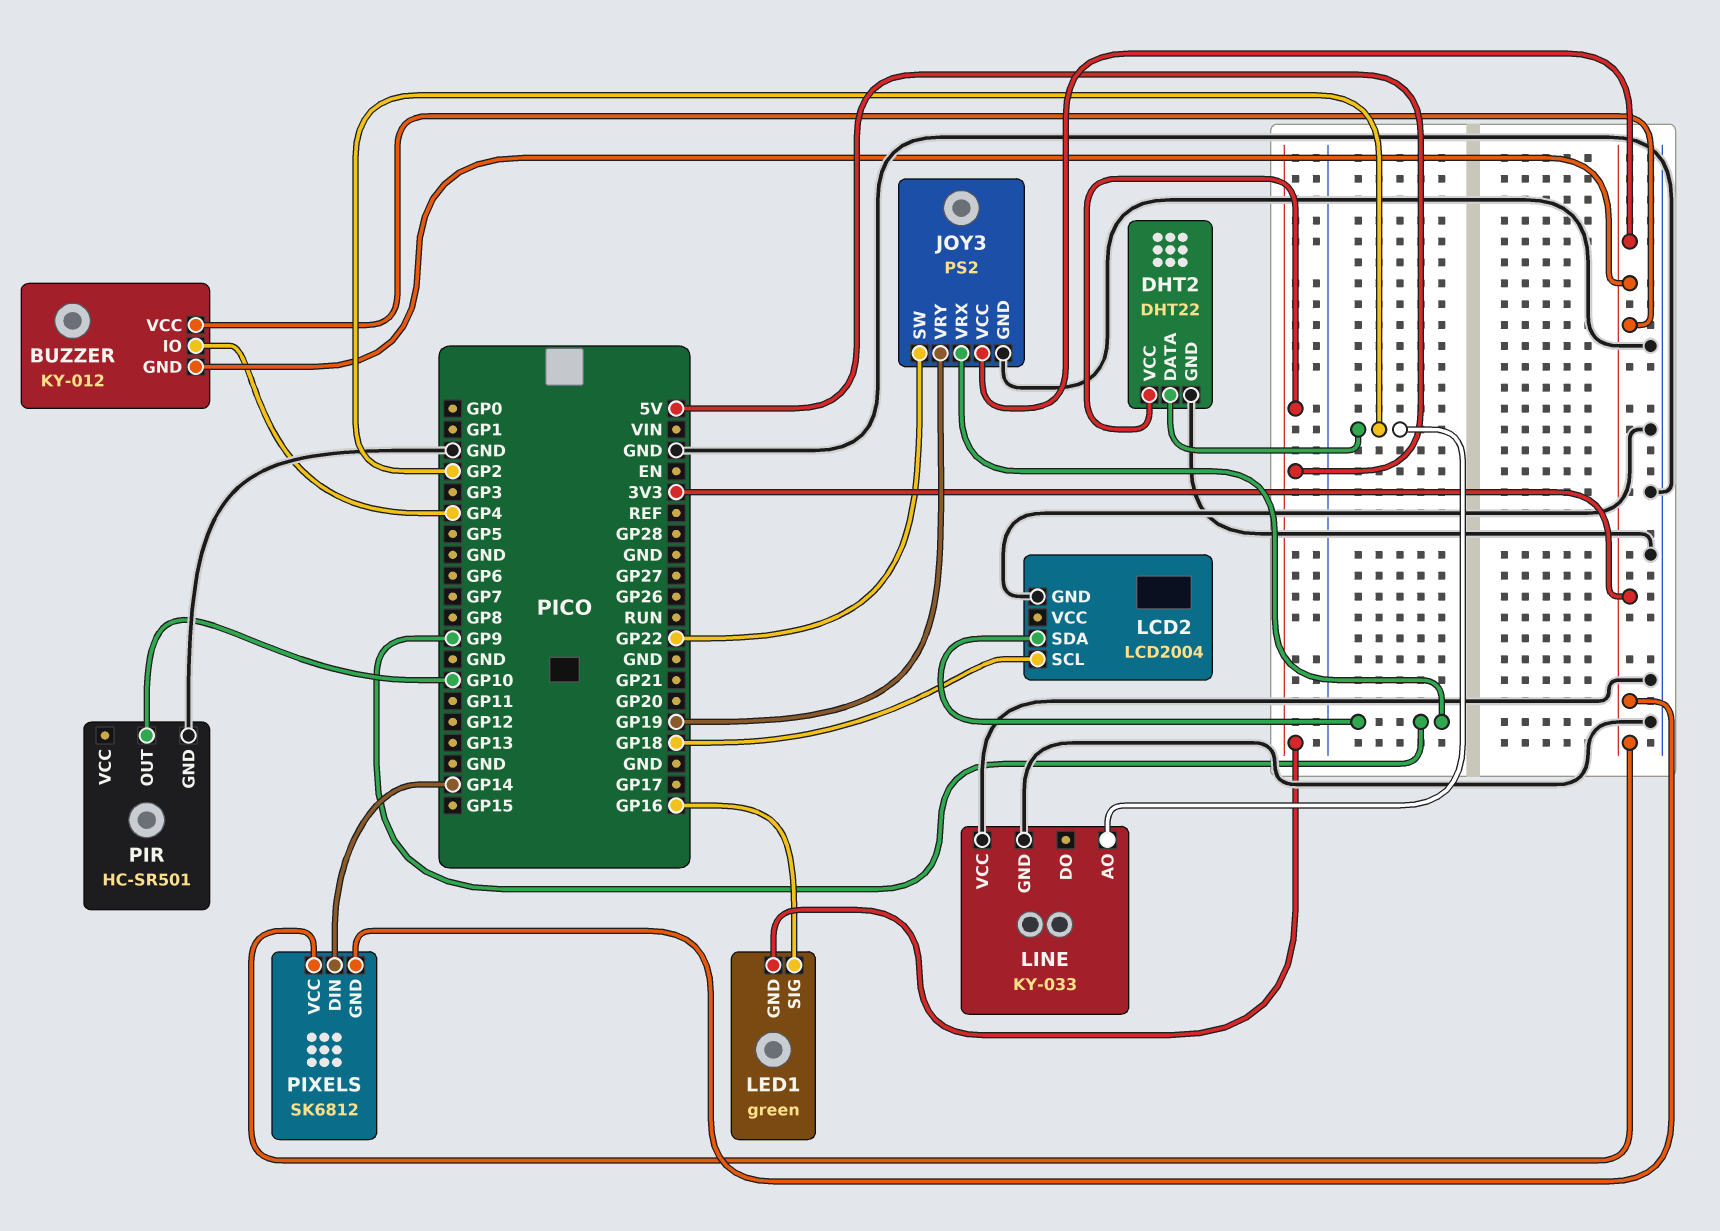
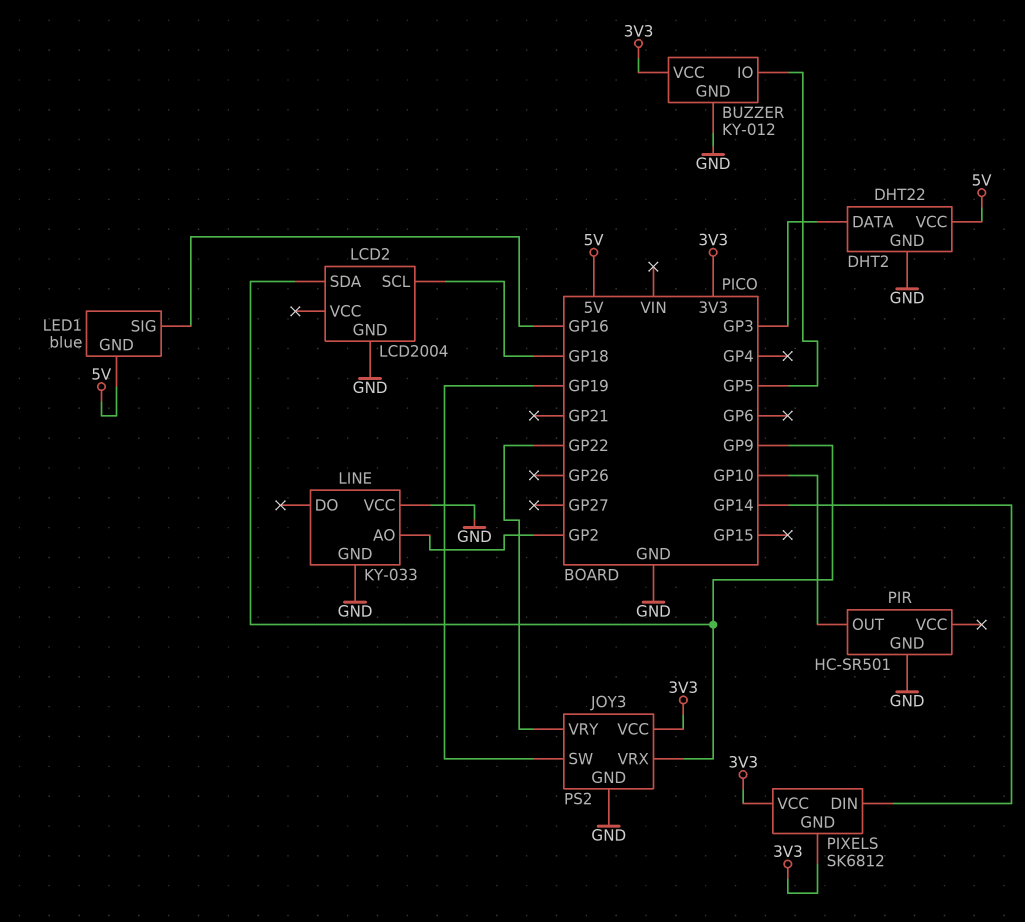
BUZZER pin GND: 3V3 -> GND
BUZZER pin IO: GP4 -> GP5
DHT2 pin DATA: GP2 -> GP3
JOY3 pin SW: GP22 -> GP19
JOY3 pin VRY: GP19 -> GP22
LED1: green -> blue

